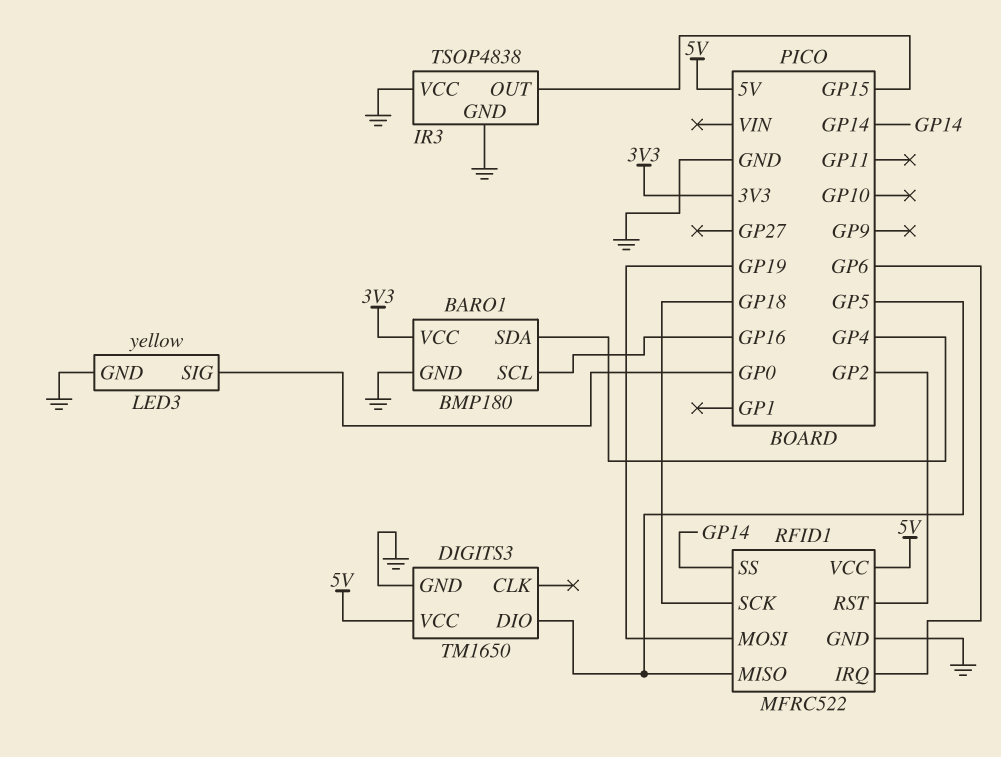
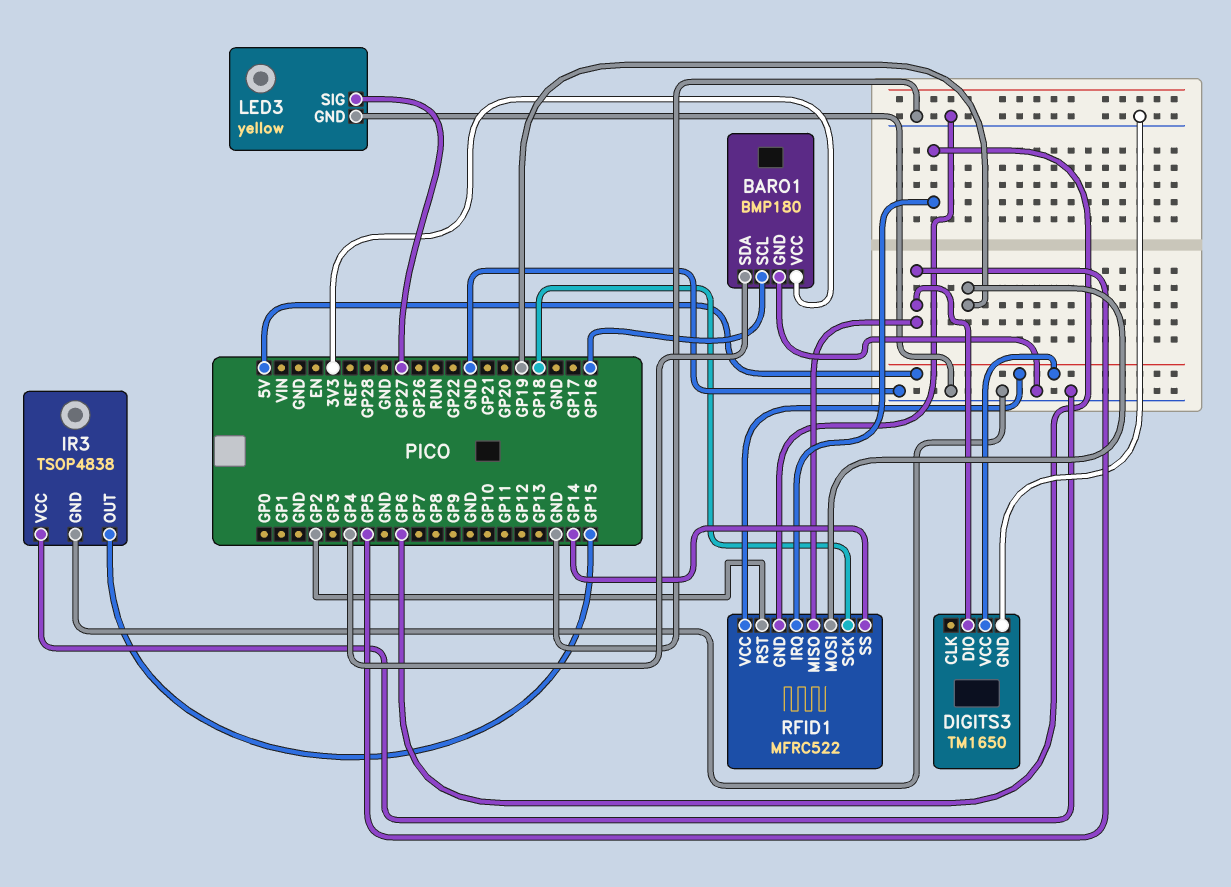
LED3 pin SIG: GP0 -> GP27

